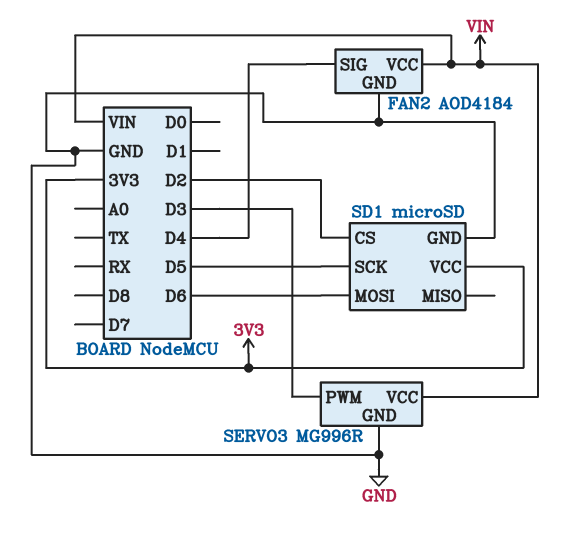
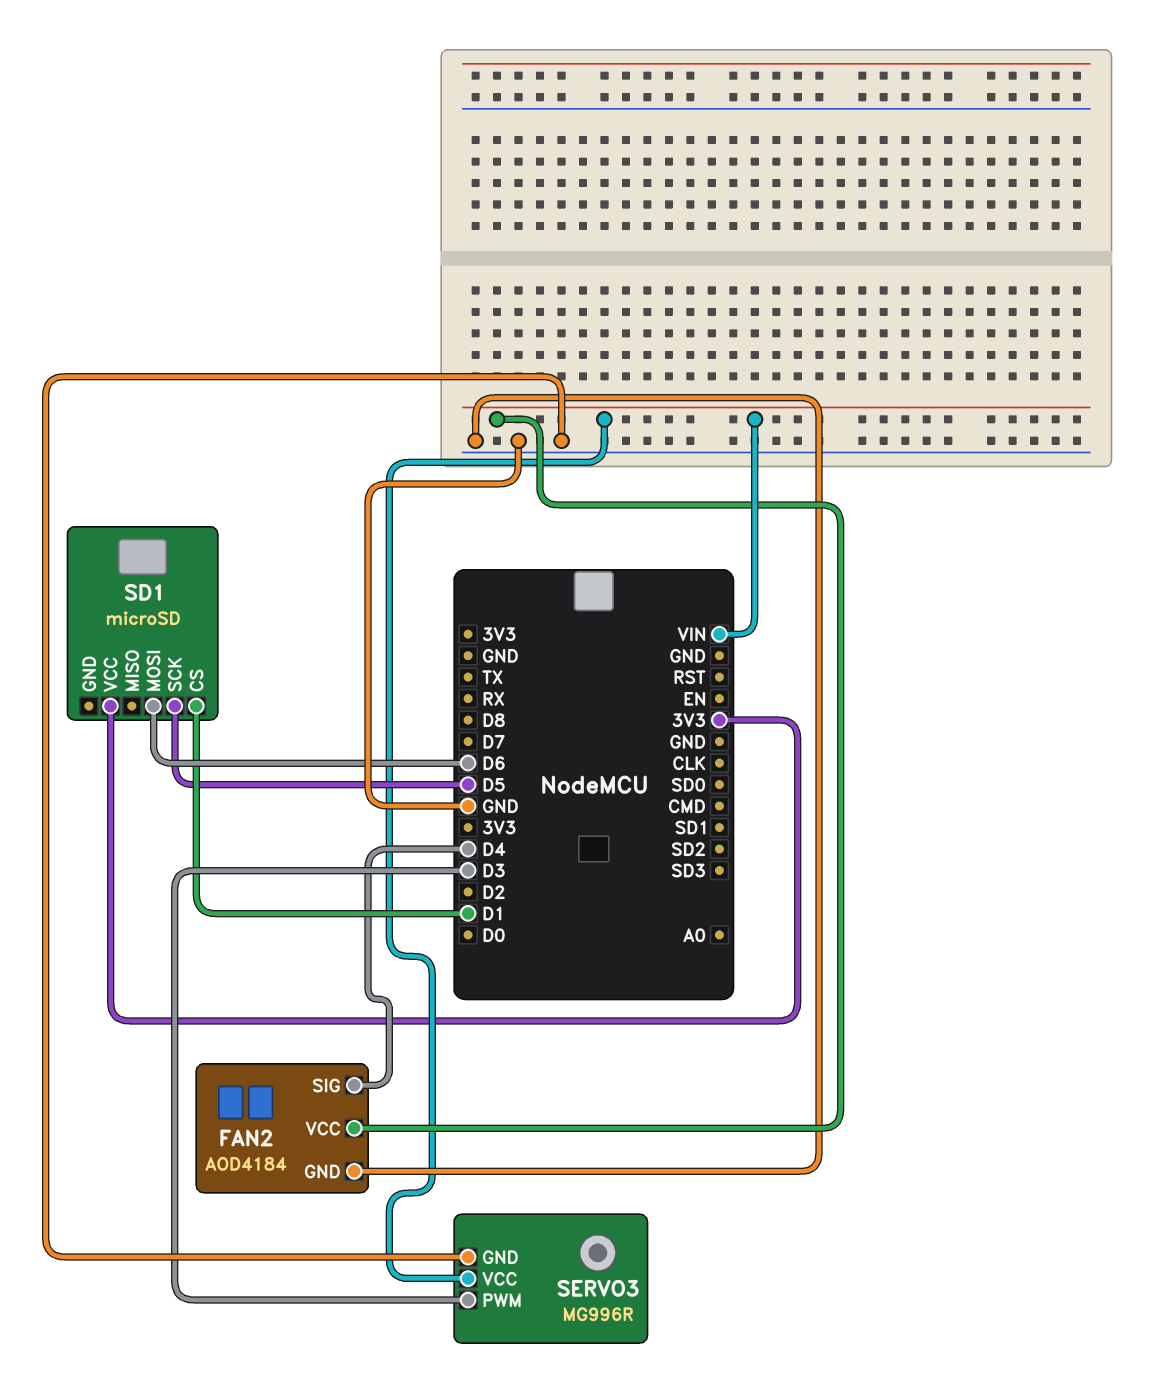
SD1 pin CS: D2 -> D1
SD1 pin GND: GND -> none

